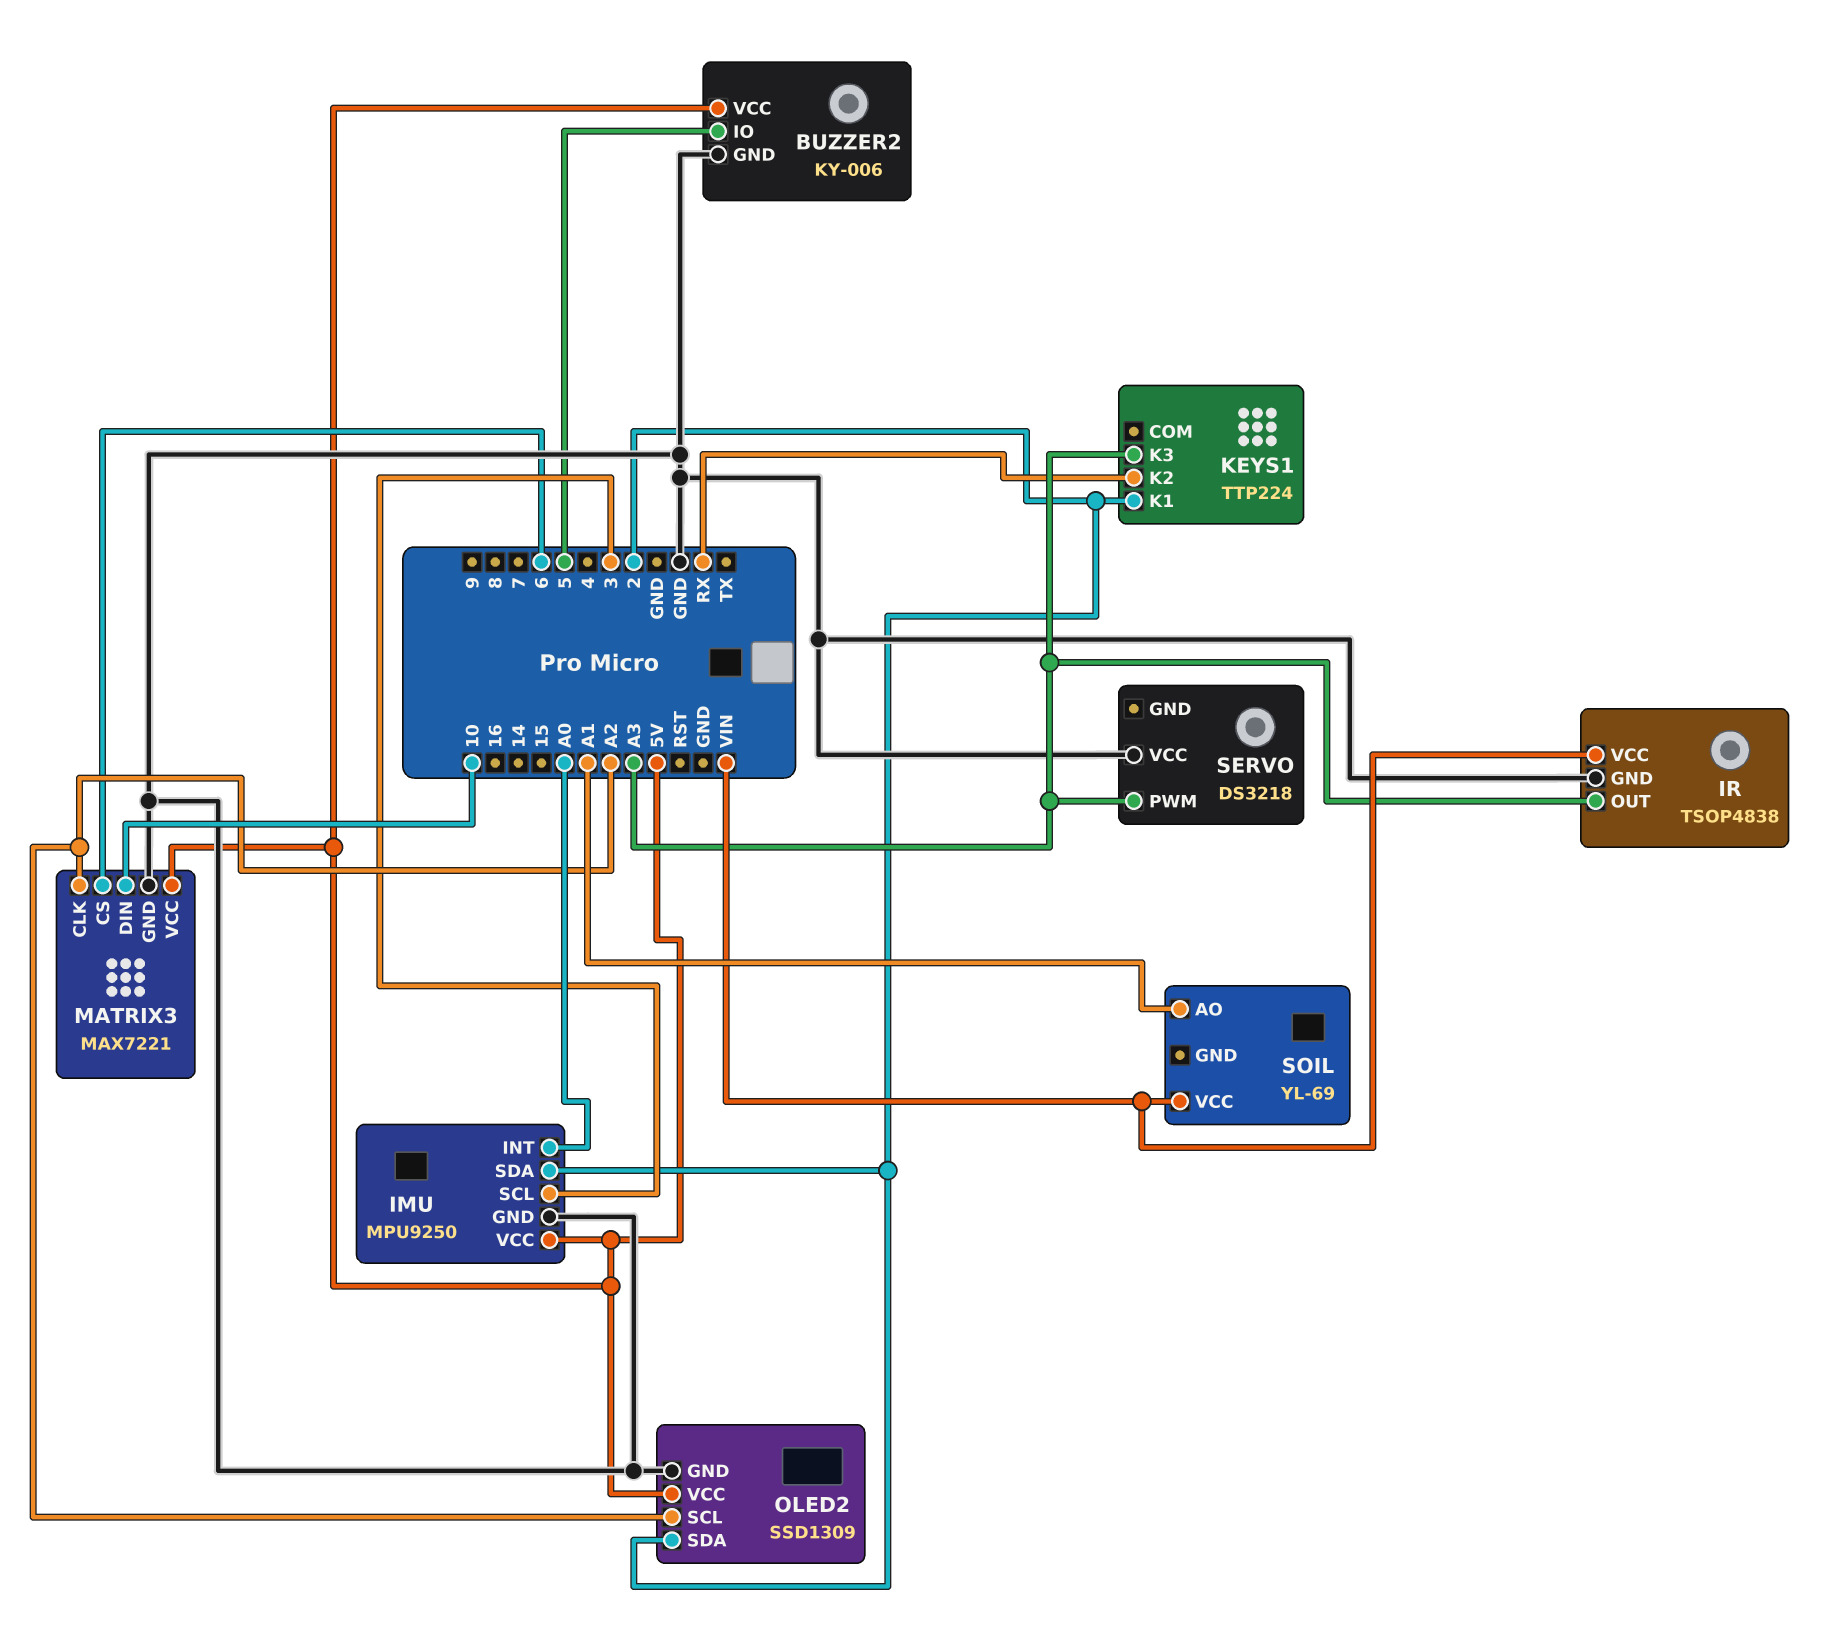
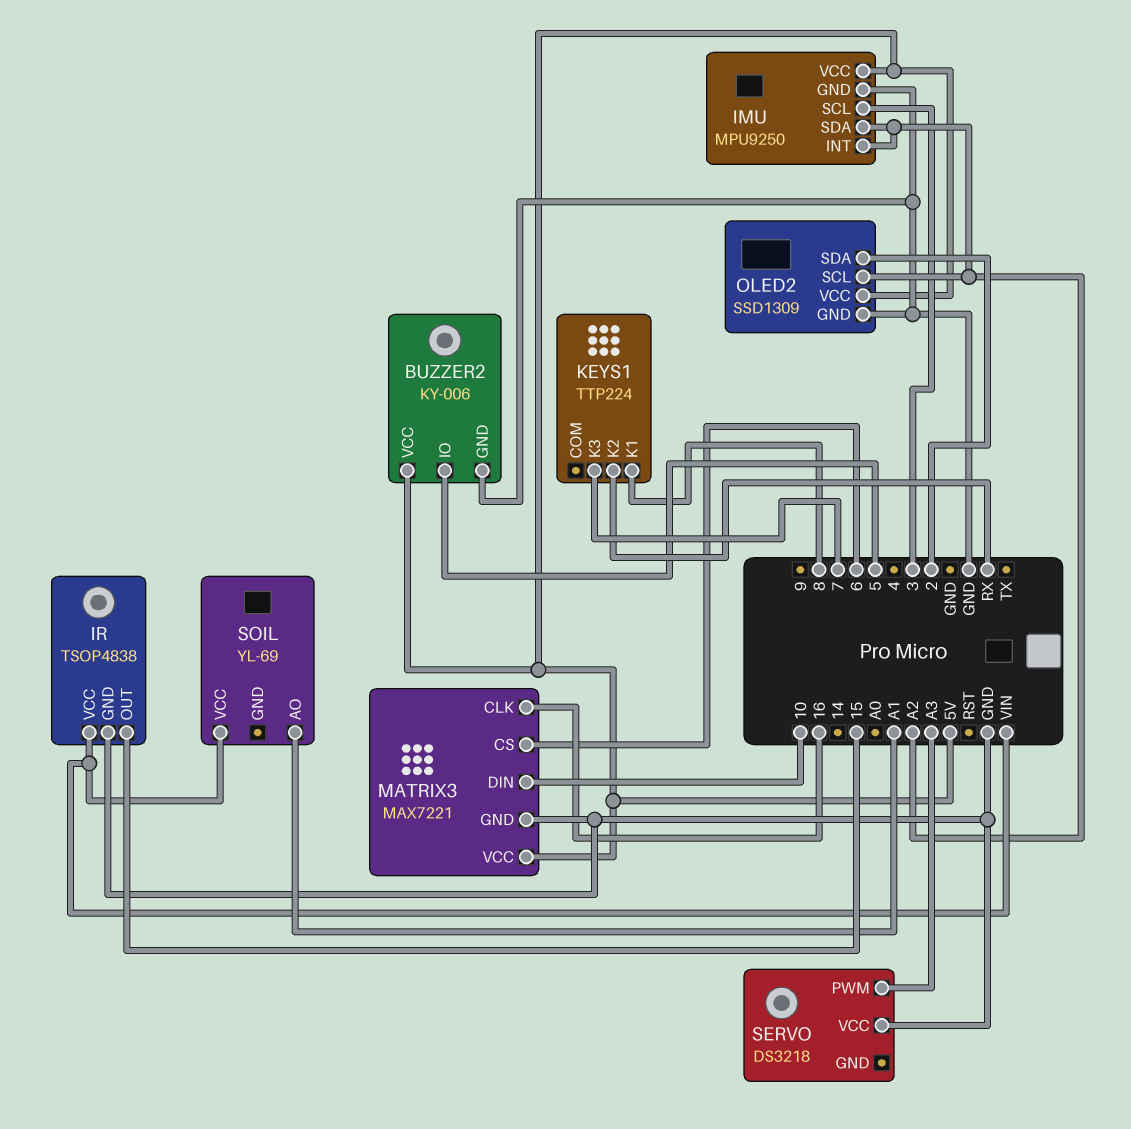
IMU pin INT: A0 -> A2
IMU pin SDA: 2 -> A2
IR pin OUT: A3 -> 15
KEYS1 pin K1: 2 -> 8
KEYS1 pin K3: A3 -> 7
MATRIX3 pin CLK: A2 -> 16

